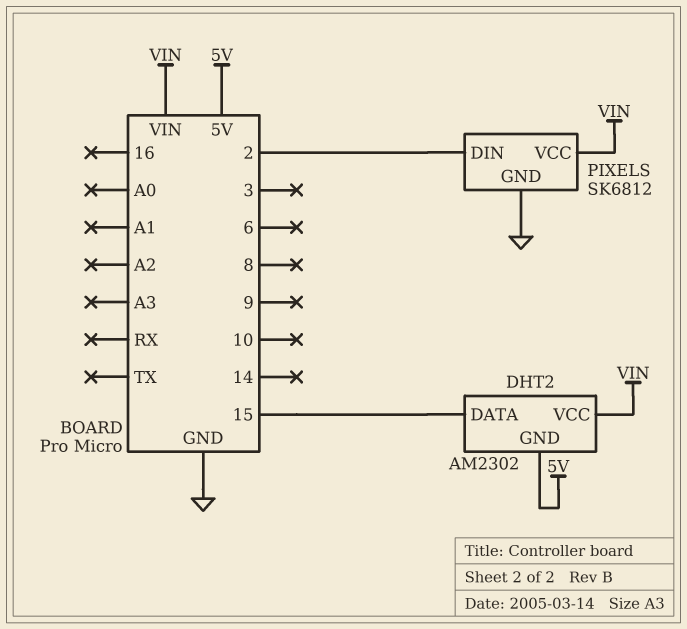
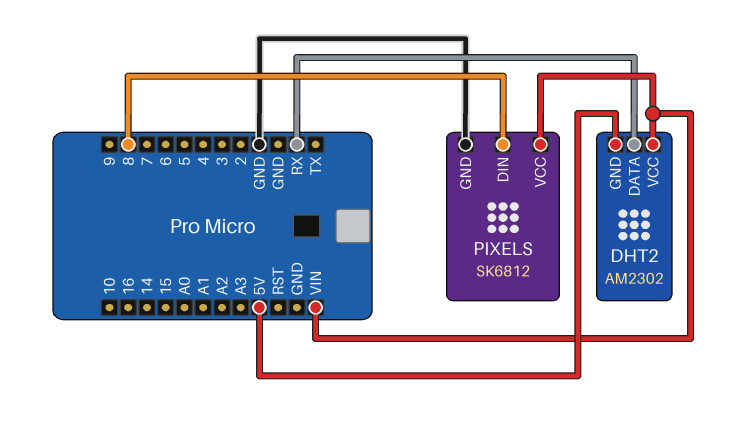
DHT2 pin DATA: 15 -> RX
PIXELS pin DIN: 2 -> 8

